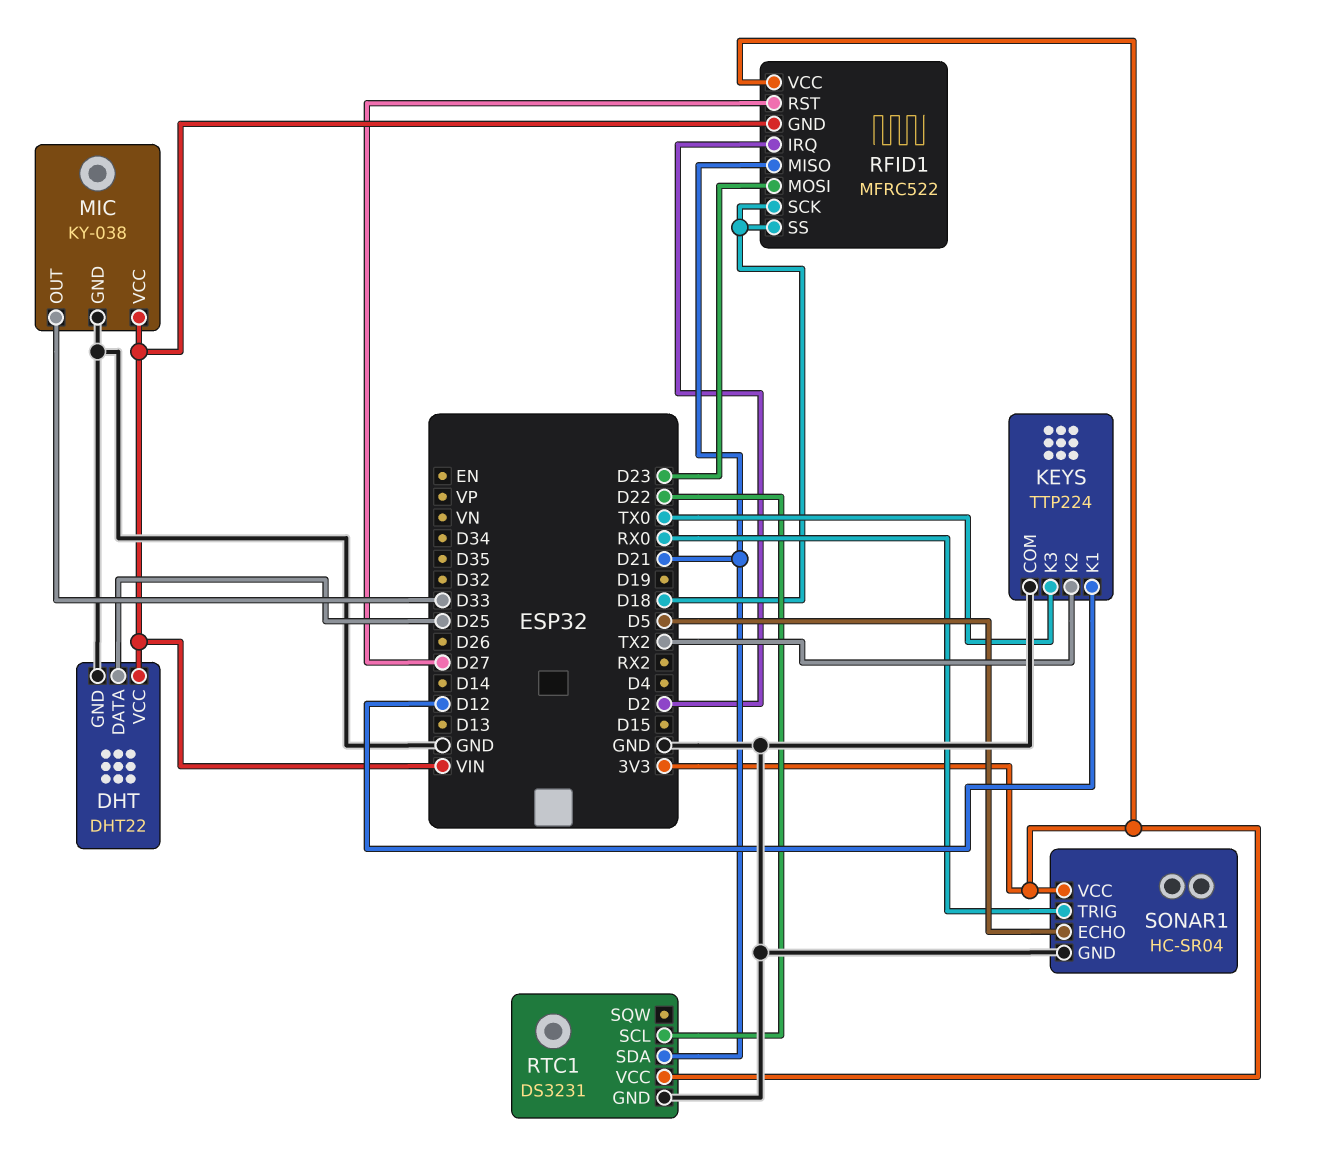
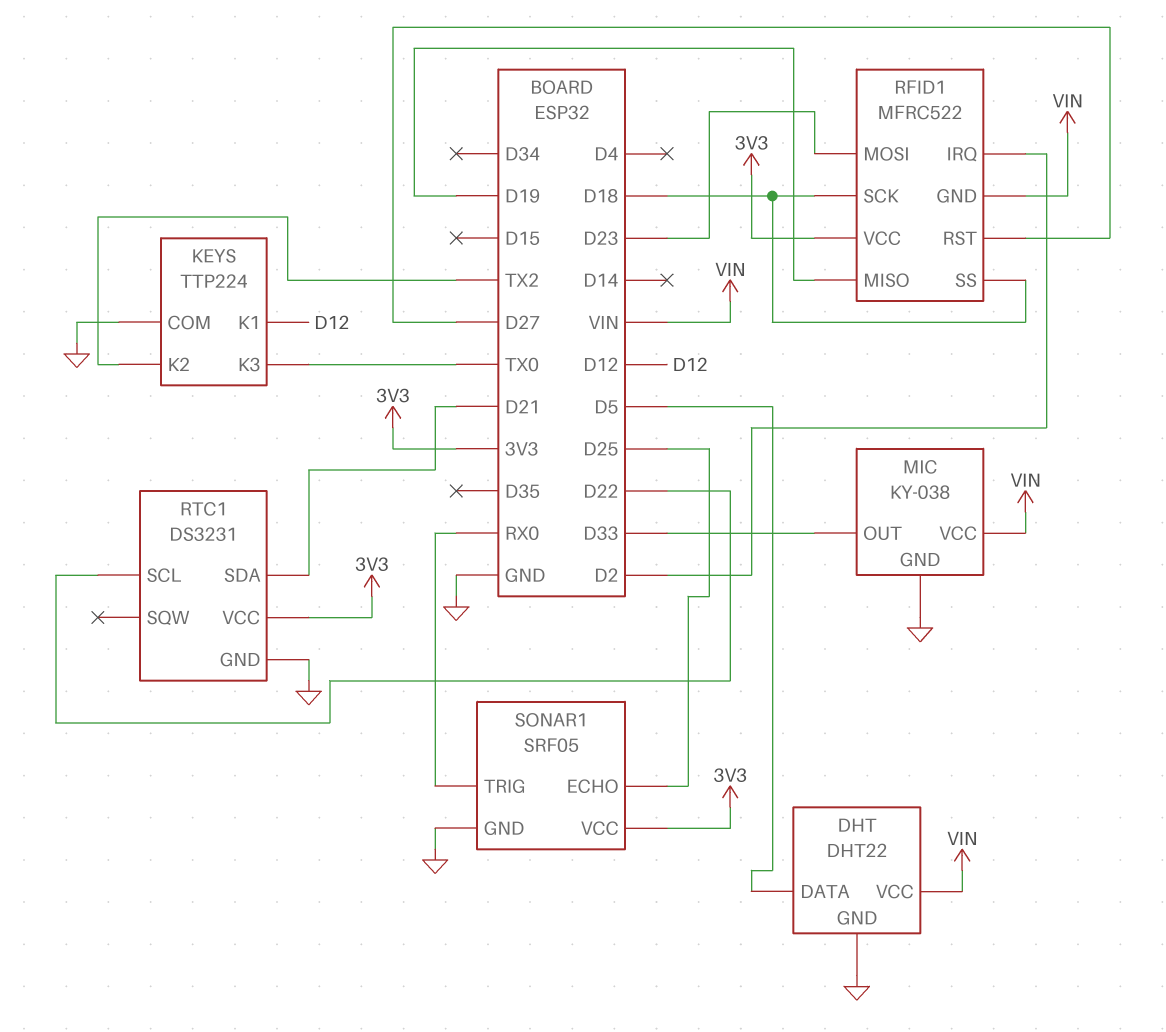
DHT pin DATA: D25 -> D5
RFID1 pin MISO: D21 -> D19
SONAR1: HC-SR04 -> SRF05
SONAR1 pin ECHO: D5 -> D25

